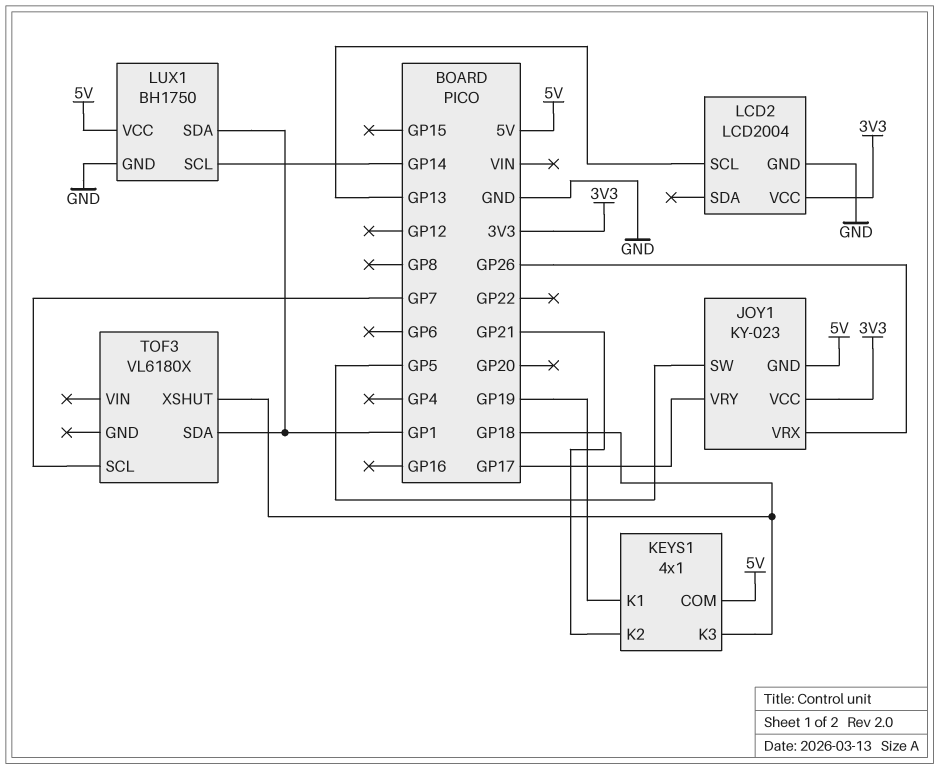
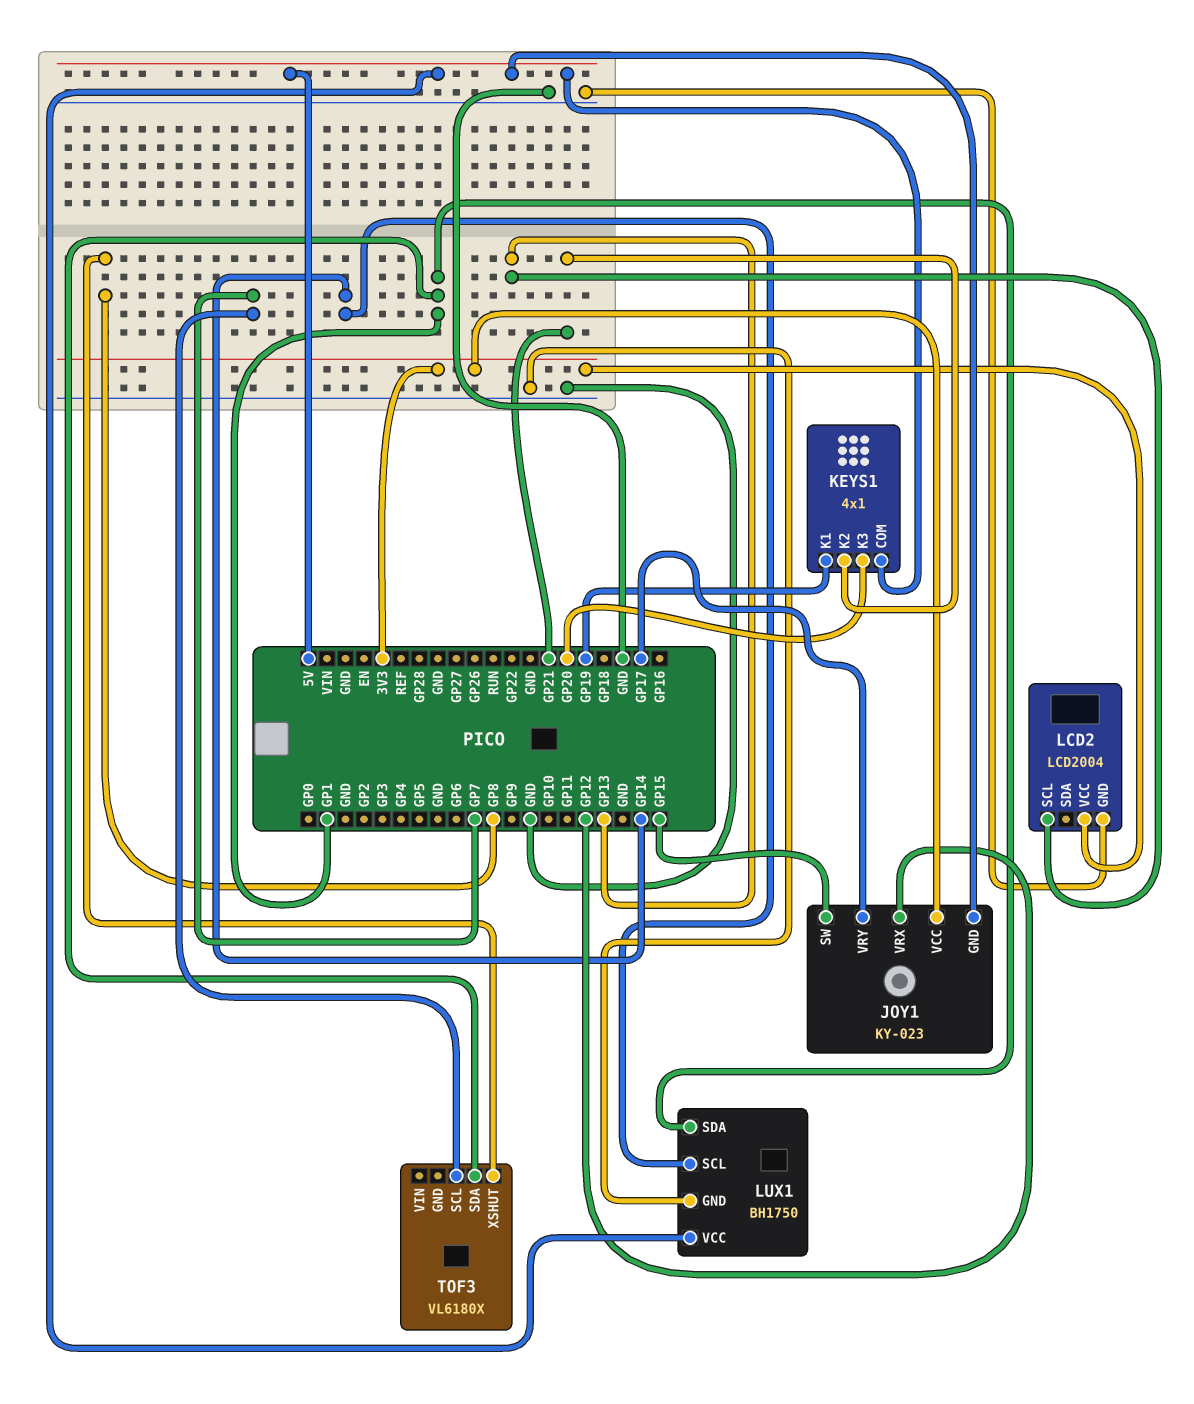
JOY1 pin SW: GP5 -> GP15
JOY1 pin VRX: GP26 -> GP12
KEYS1 pin K3: GP18 -> GP20
TOF3 pin XSHUT: GP18 -> GP8

